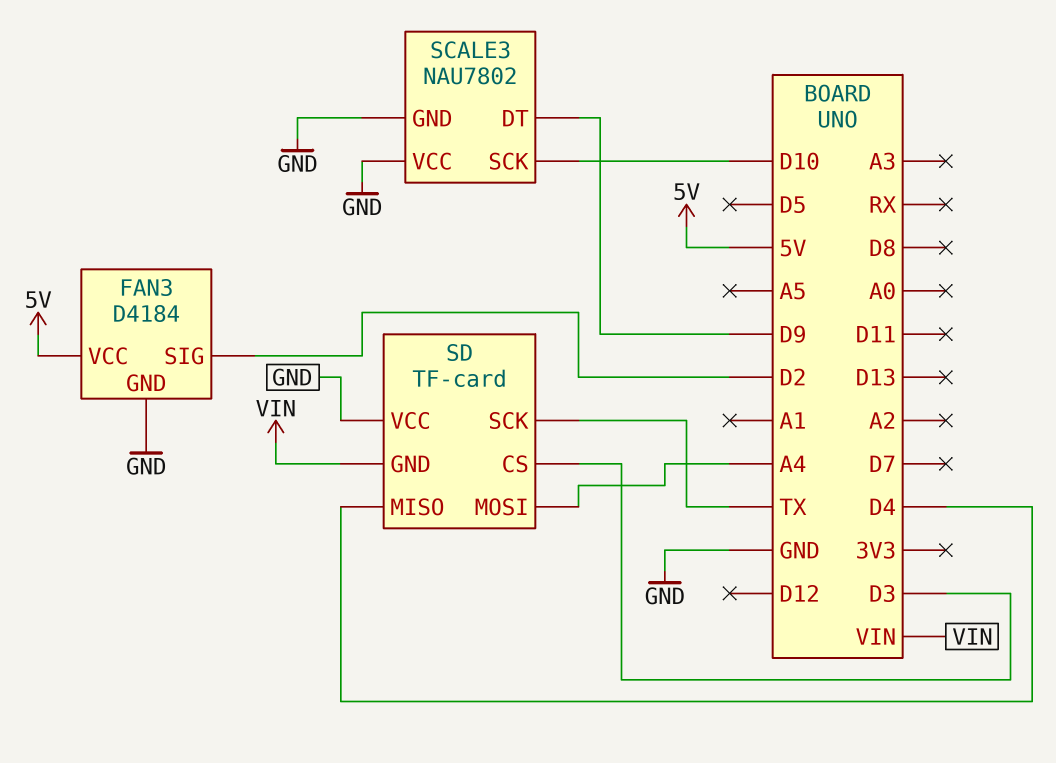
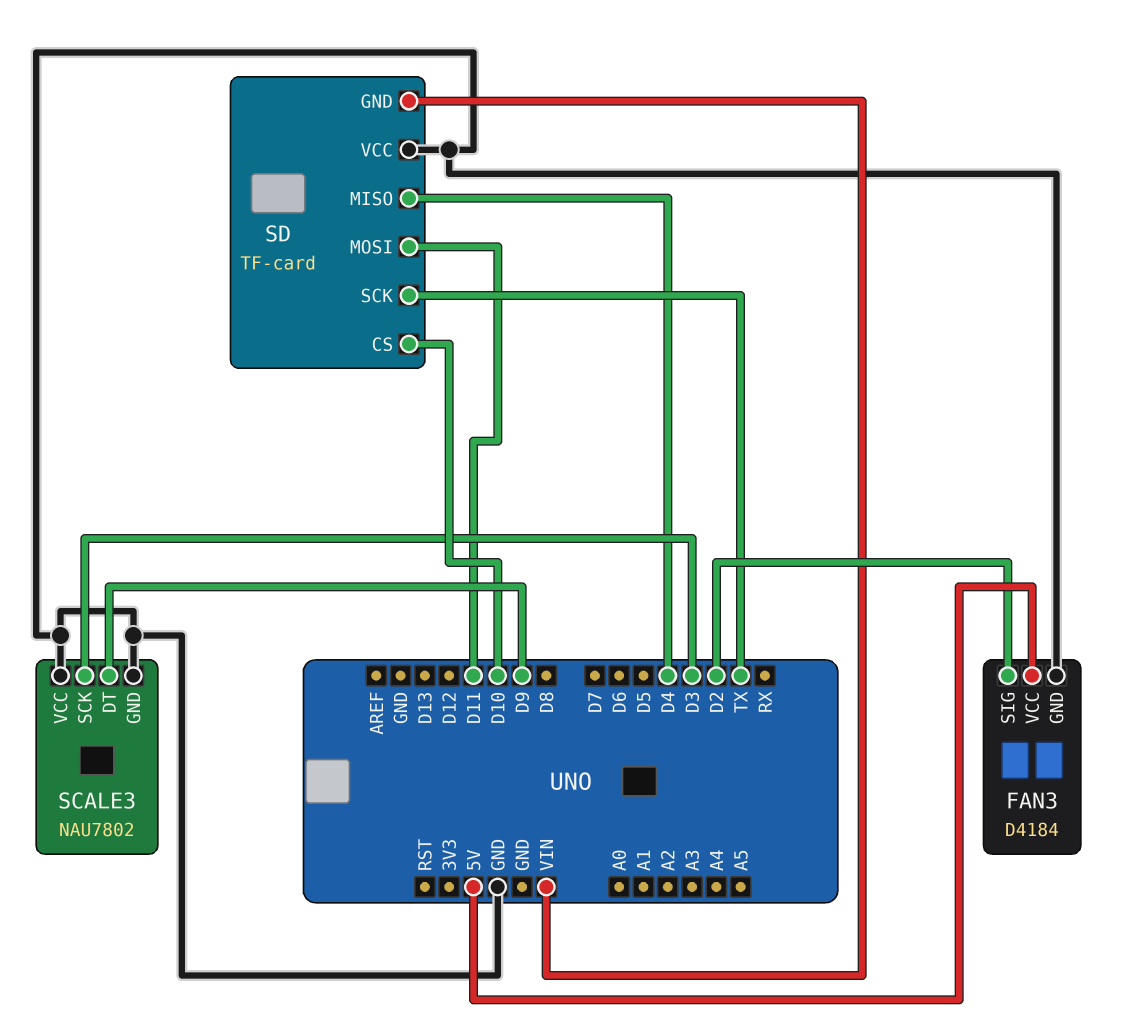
SCALE3 pin SCK: D10 -> D3
SD pin CS: D3 -> D10
SD pin MOSI: A4 -> D11

